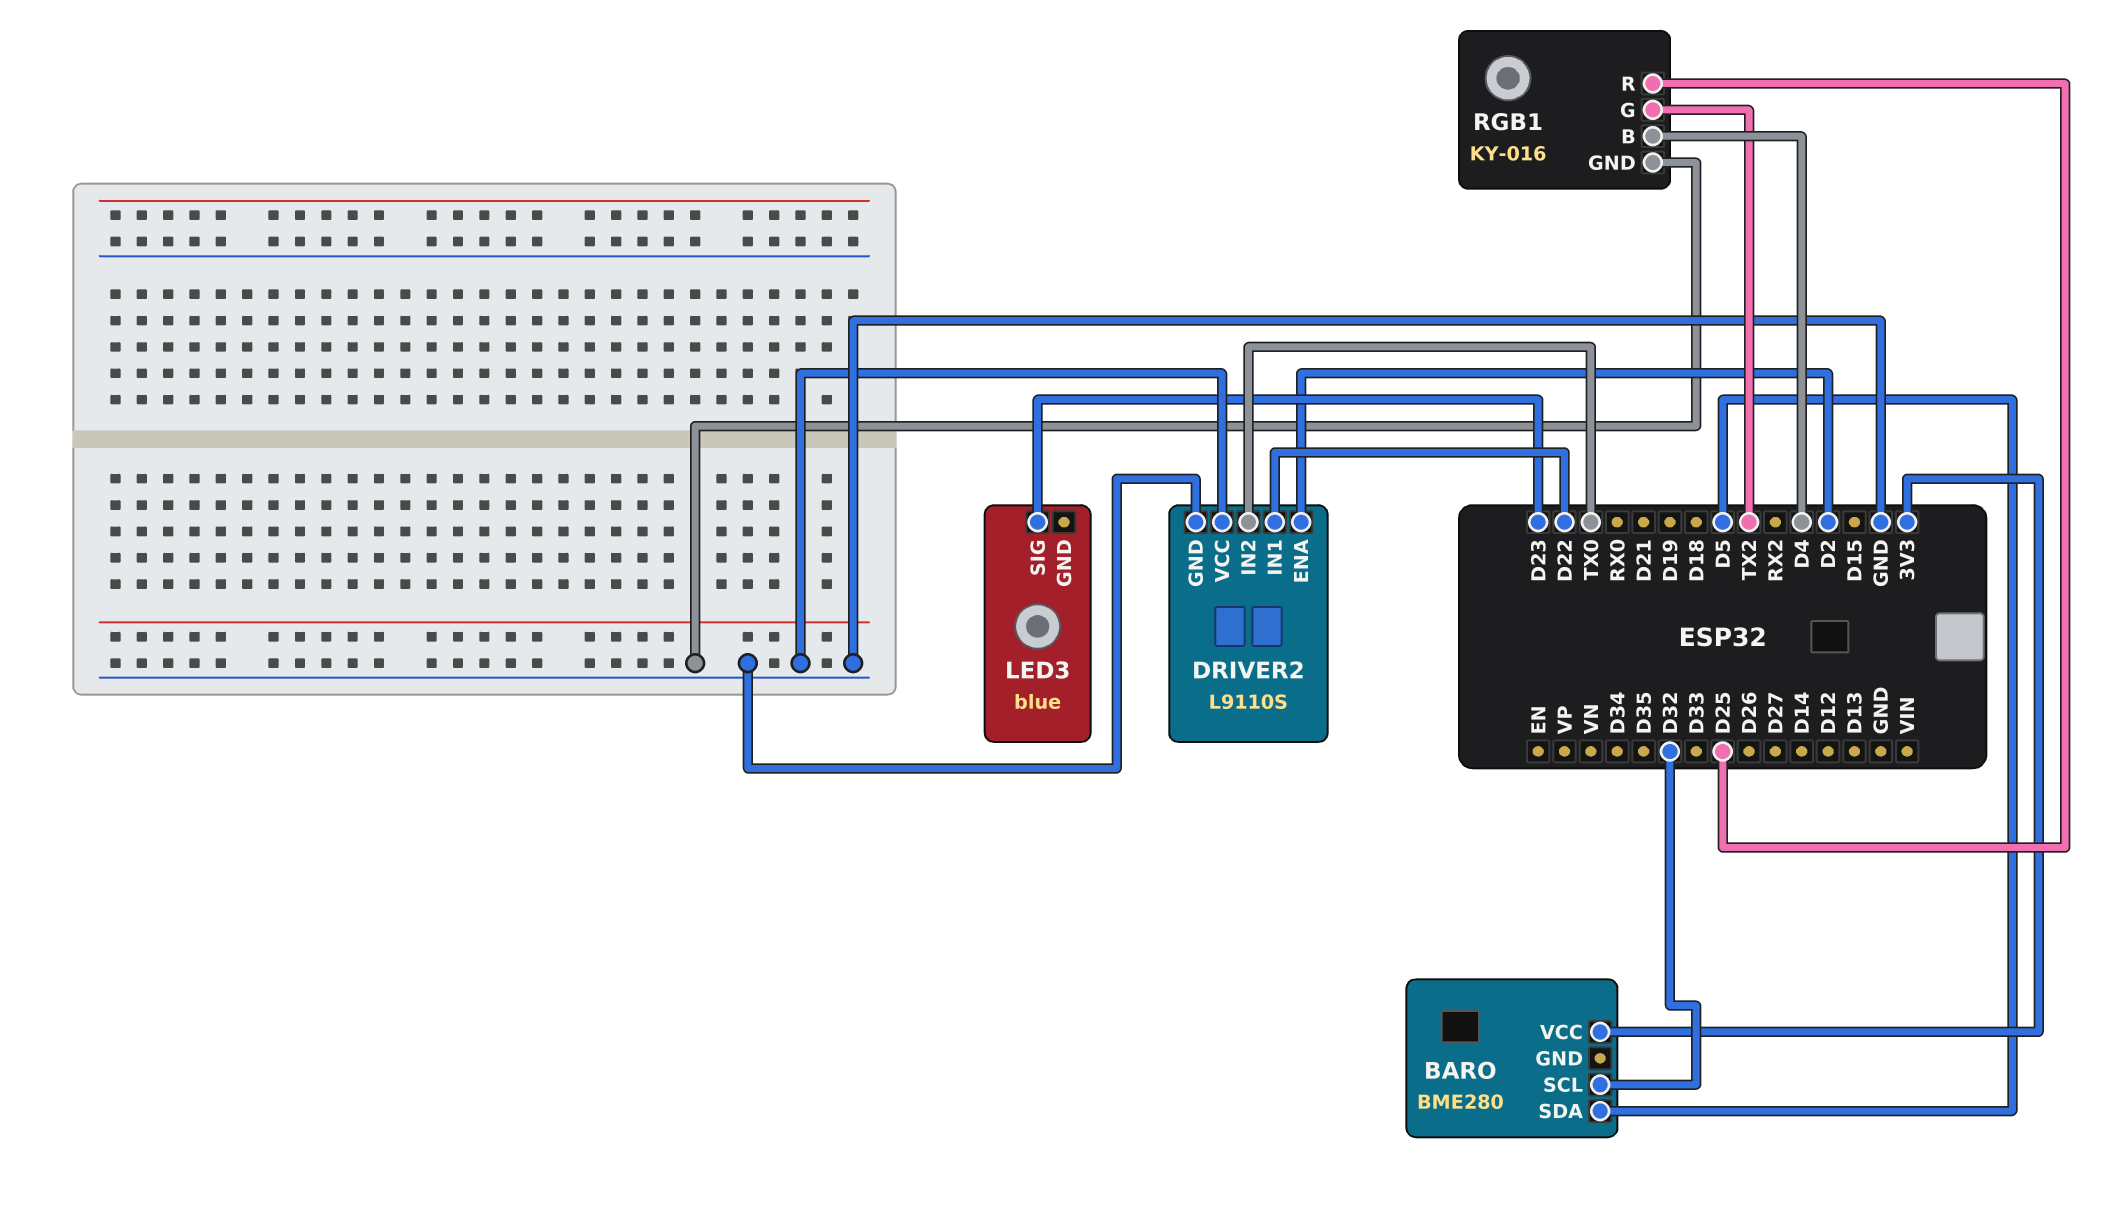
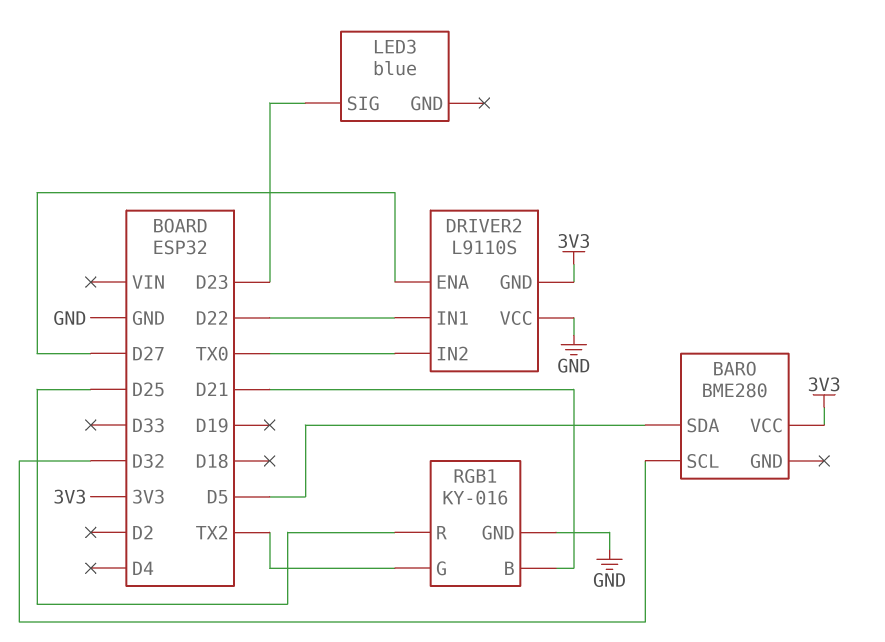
DRIVER2 pin ENA: D2 -> D27
DRIVER2 pin GND: GND -> 3V3
RGB1 pin B: D4 -> D21

